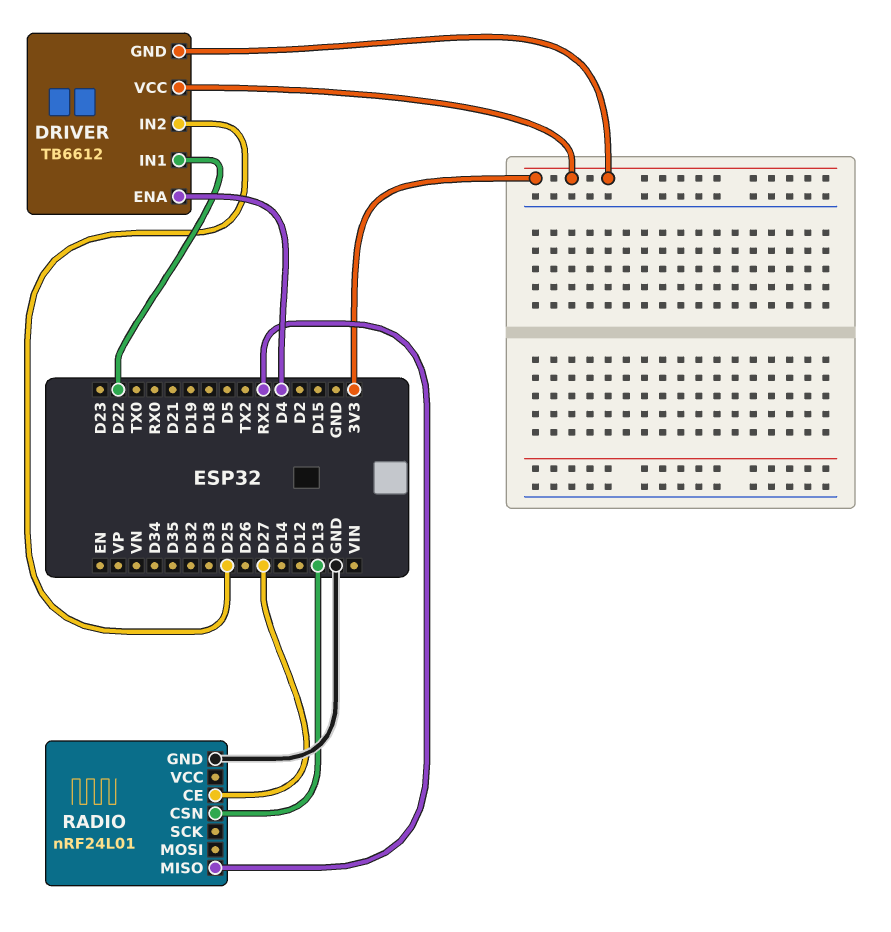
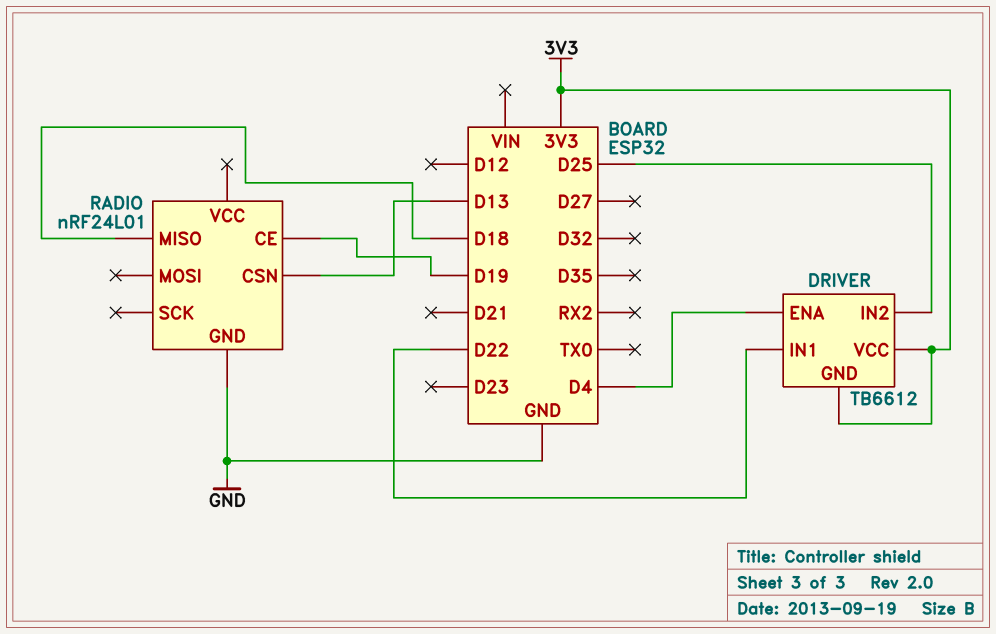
RADIO pin CE: D27 -> D19
RADIO pin MISO: RX2 -> D18

